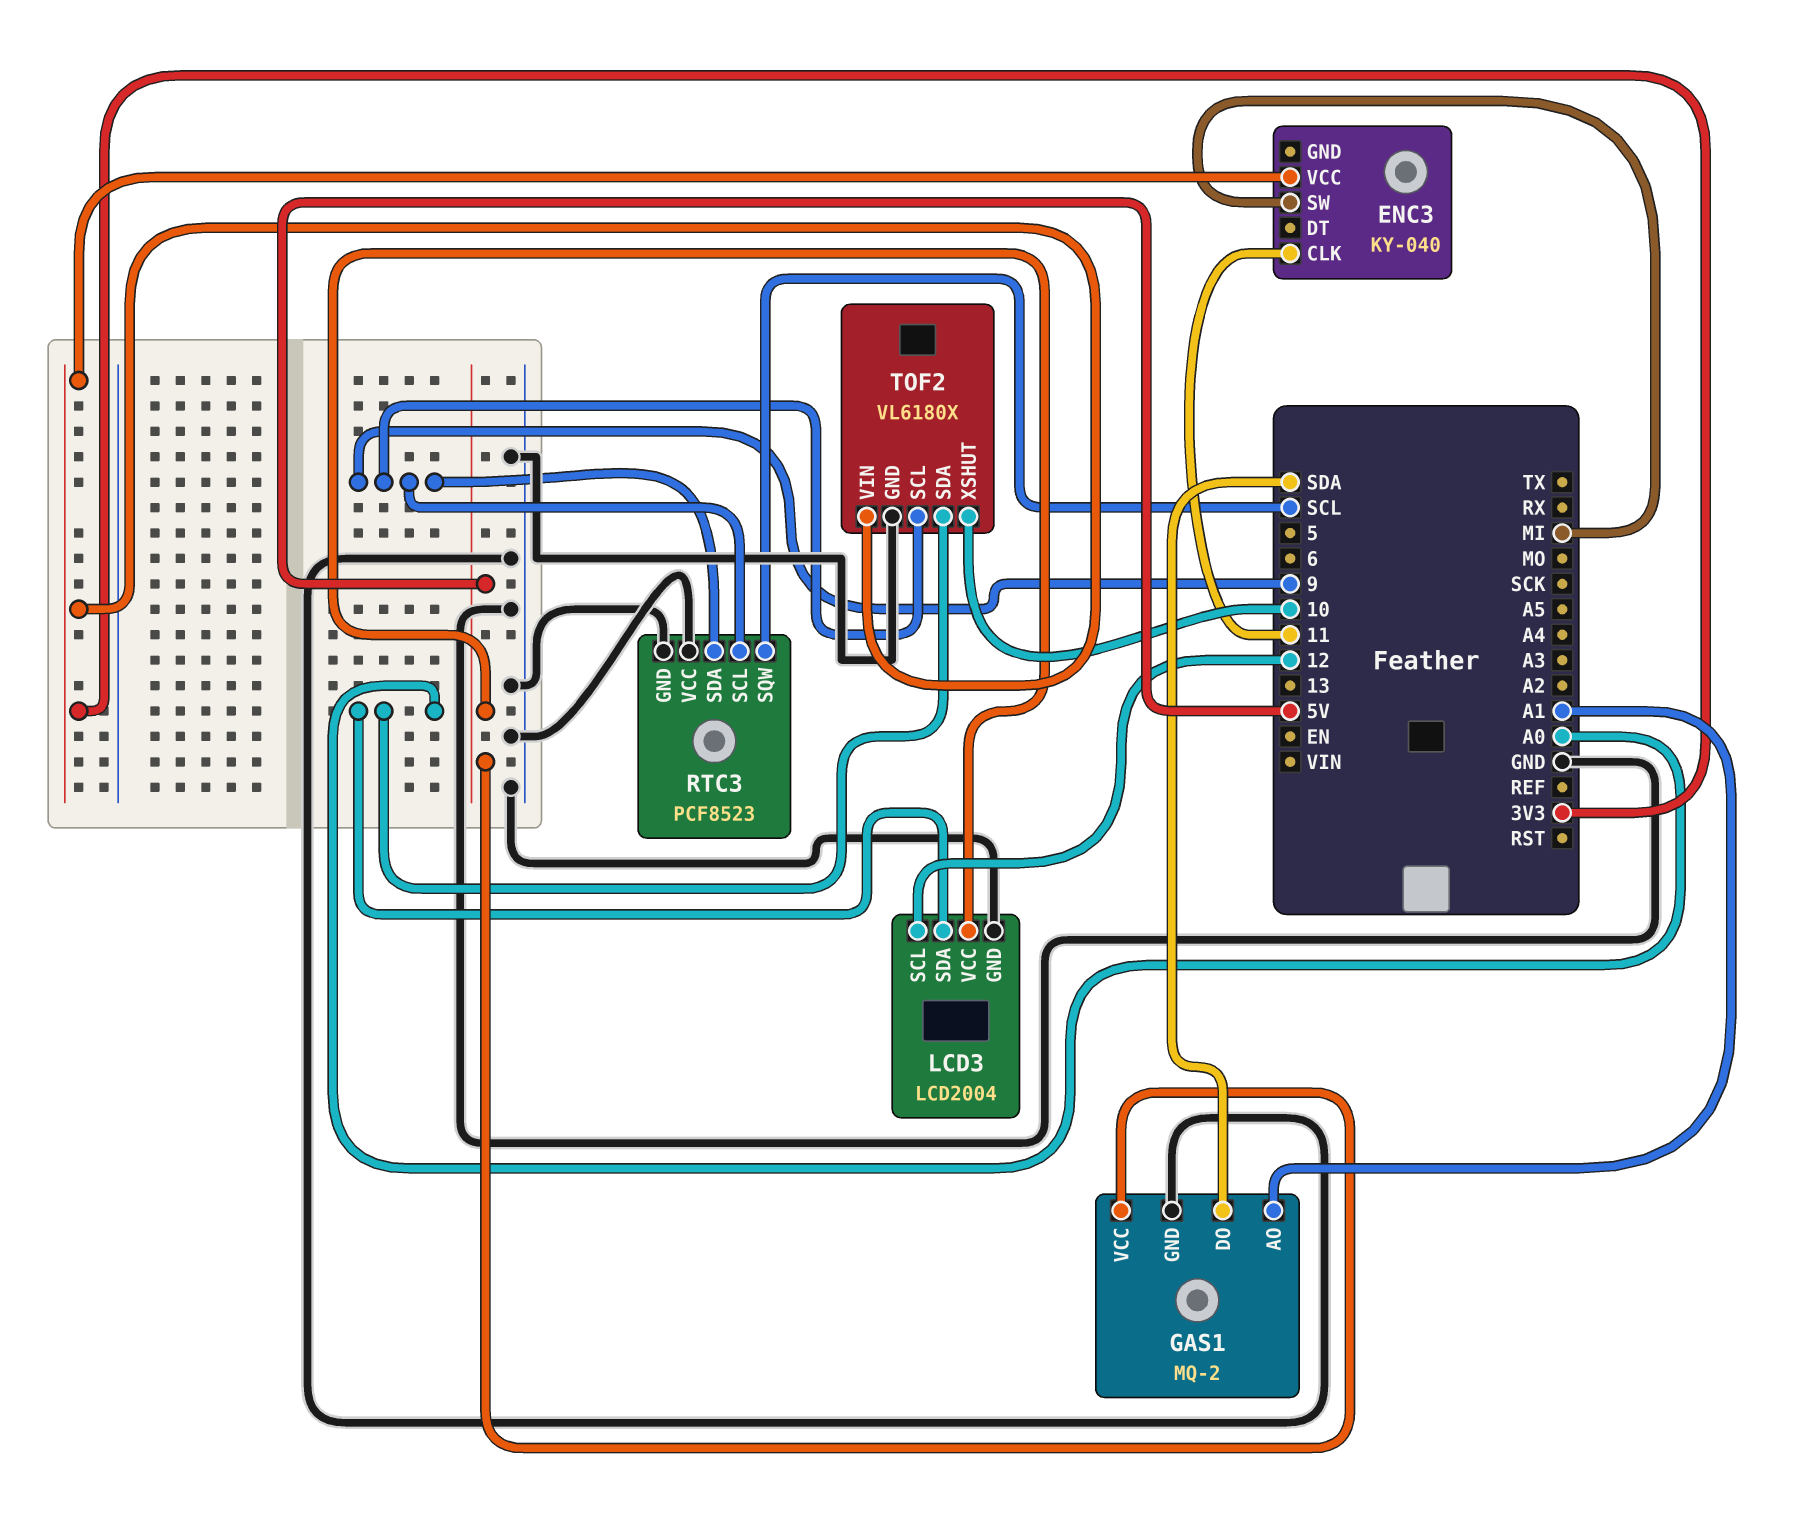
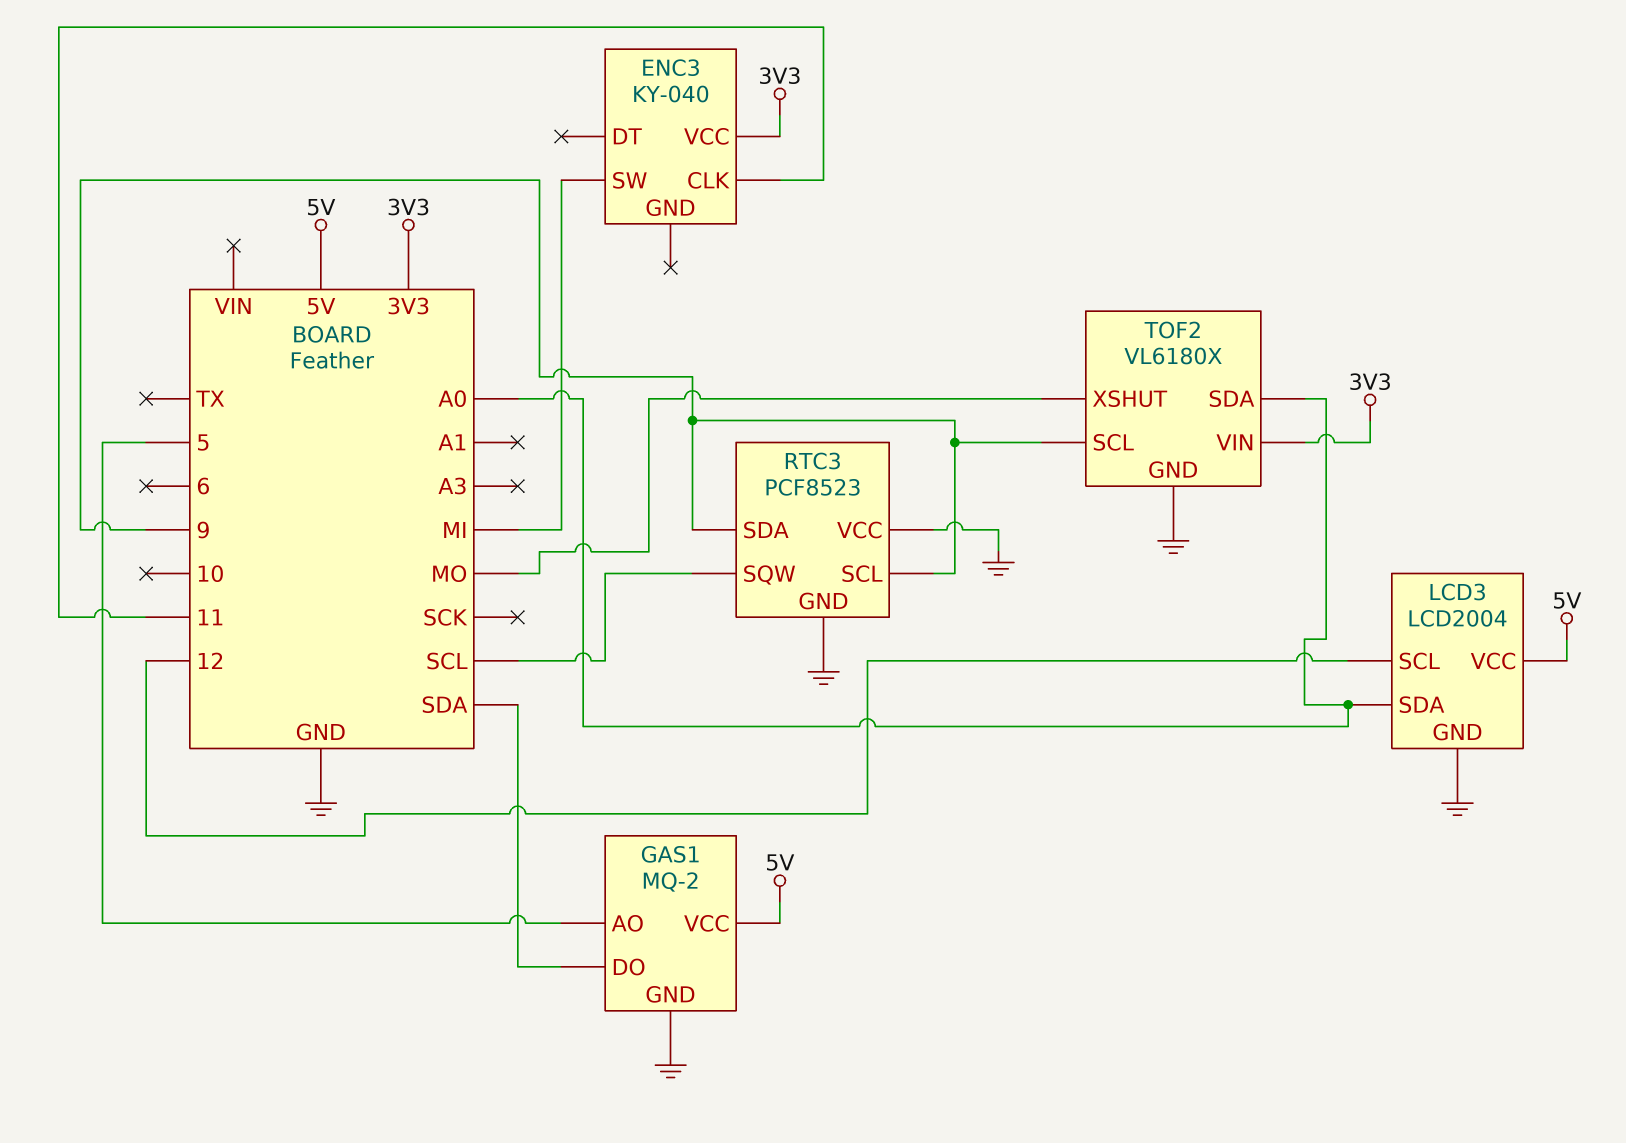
GAS1 pin AO: A1 -> 5
TOF2 pin XSHUT: 10 -> MO

